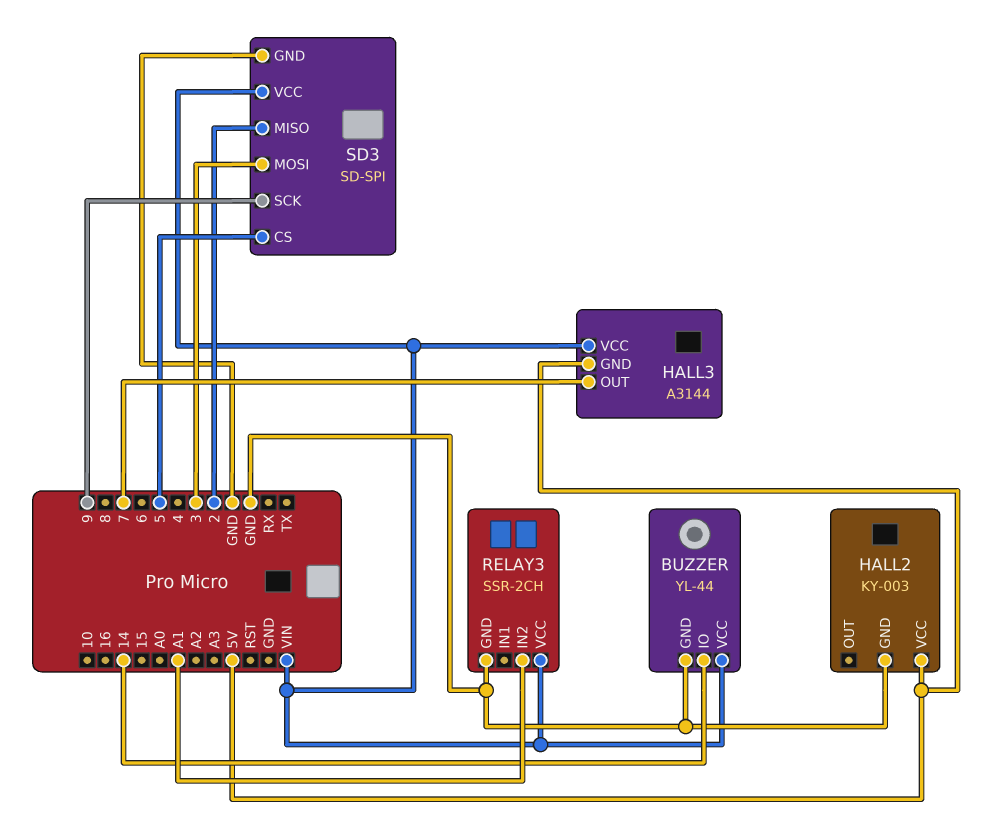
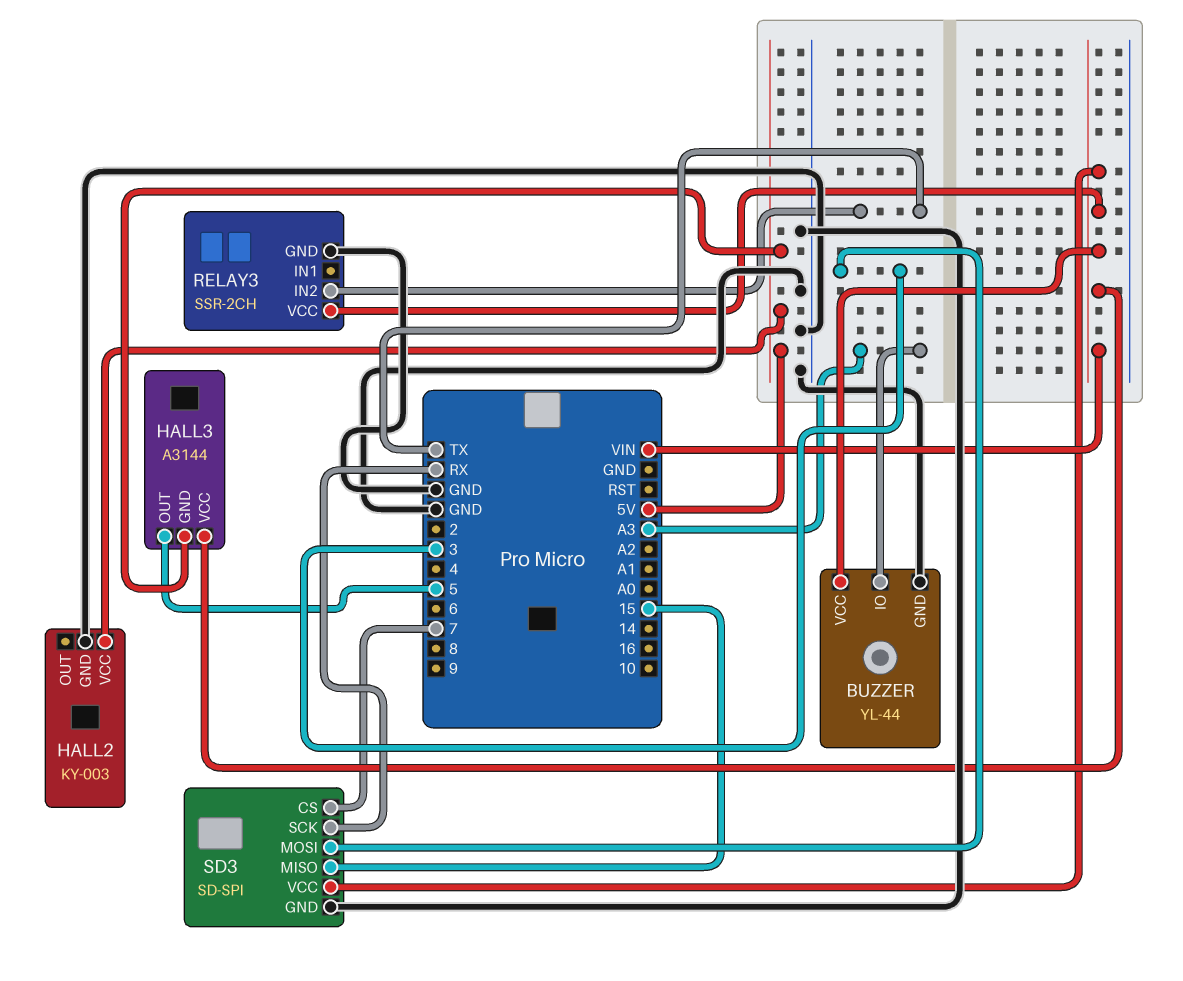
BUZZER pin IO: 14 -> A3
HALL3 pin OUT: 7 -> 5
RELAY3 pin IN2: A1 -> TX
SD3 pin CS: 5 -> 7
SD3 pin MISO: 2 -> 15
SD3 pin SCK: 9 -> RX

